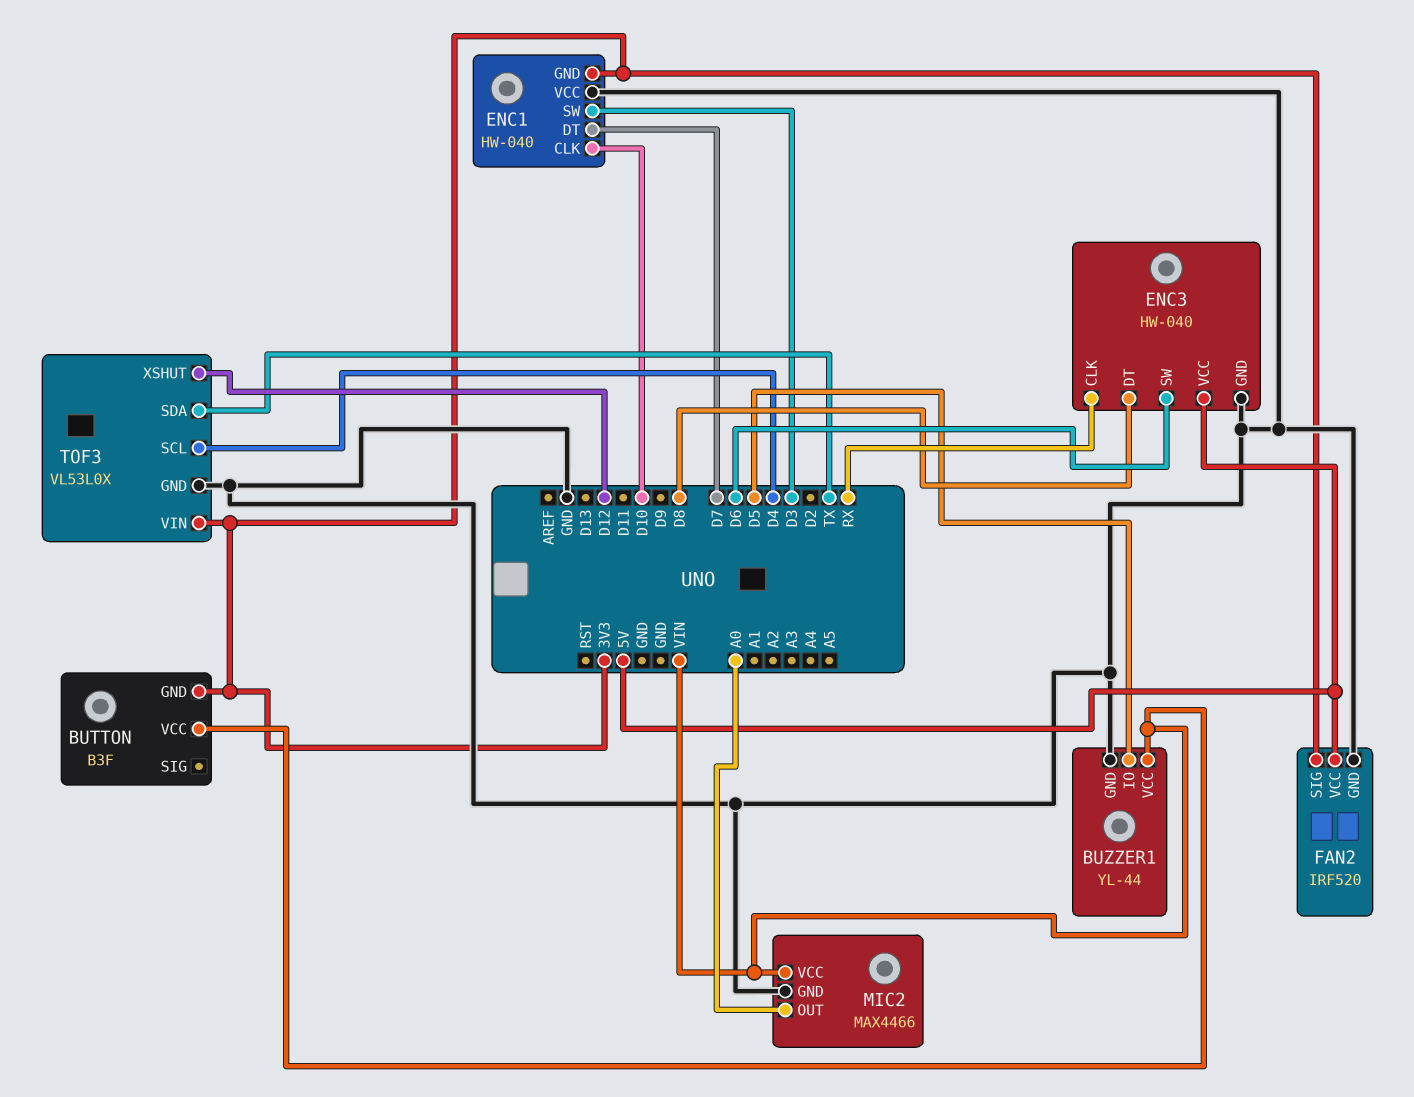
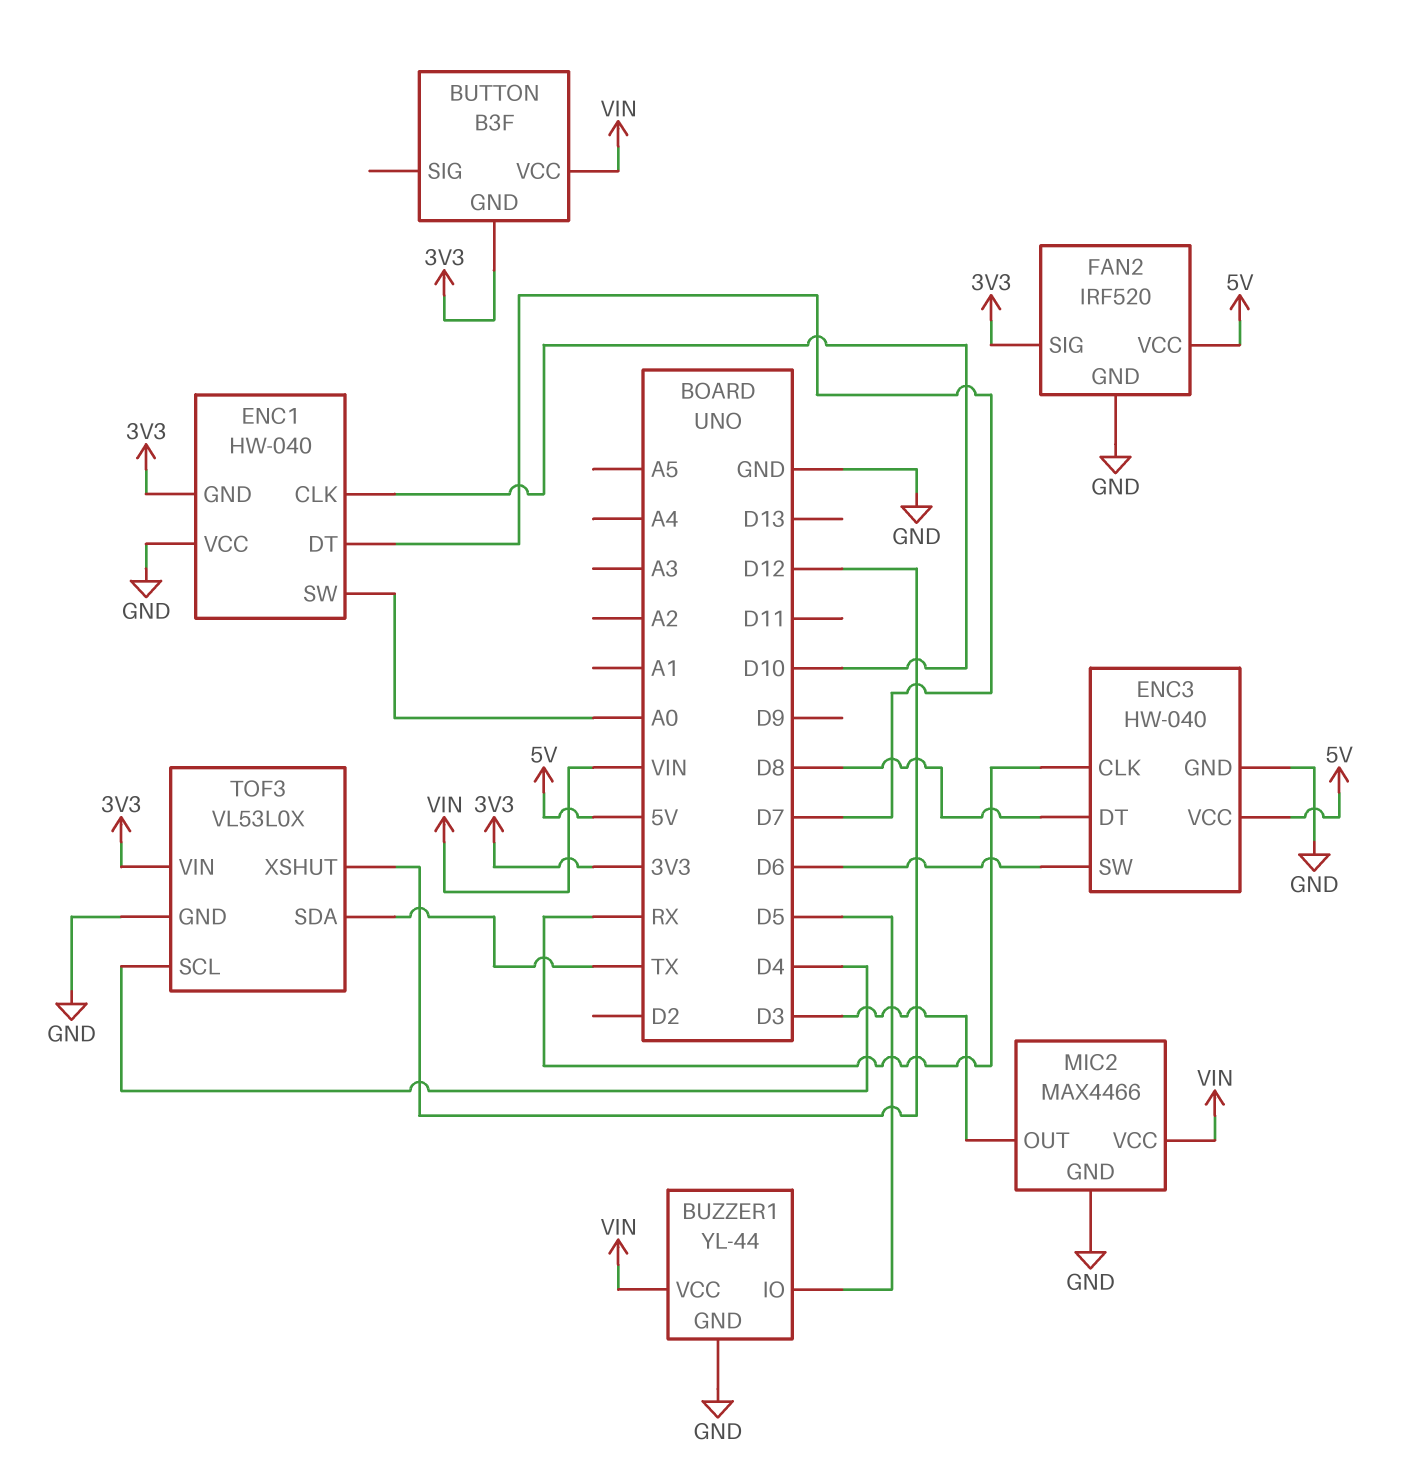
ENC1 pin SW: D3 -> A0
MIC2 pin OUT: A0 -> D3

